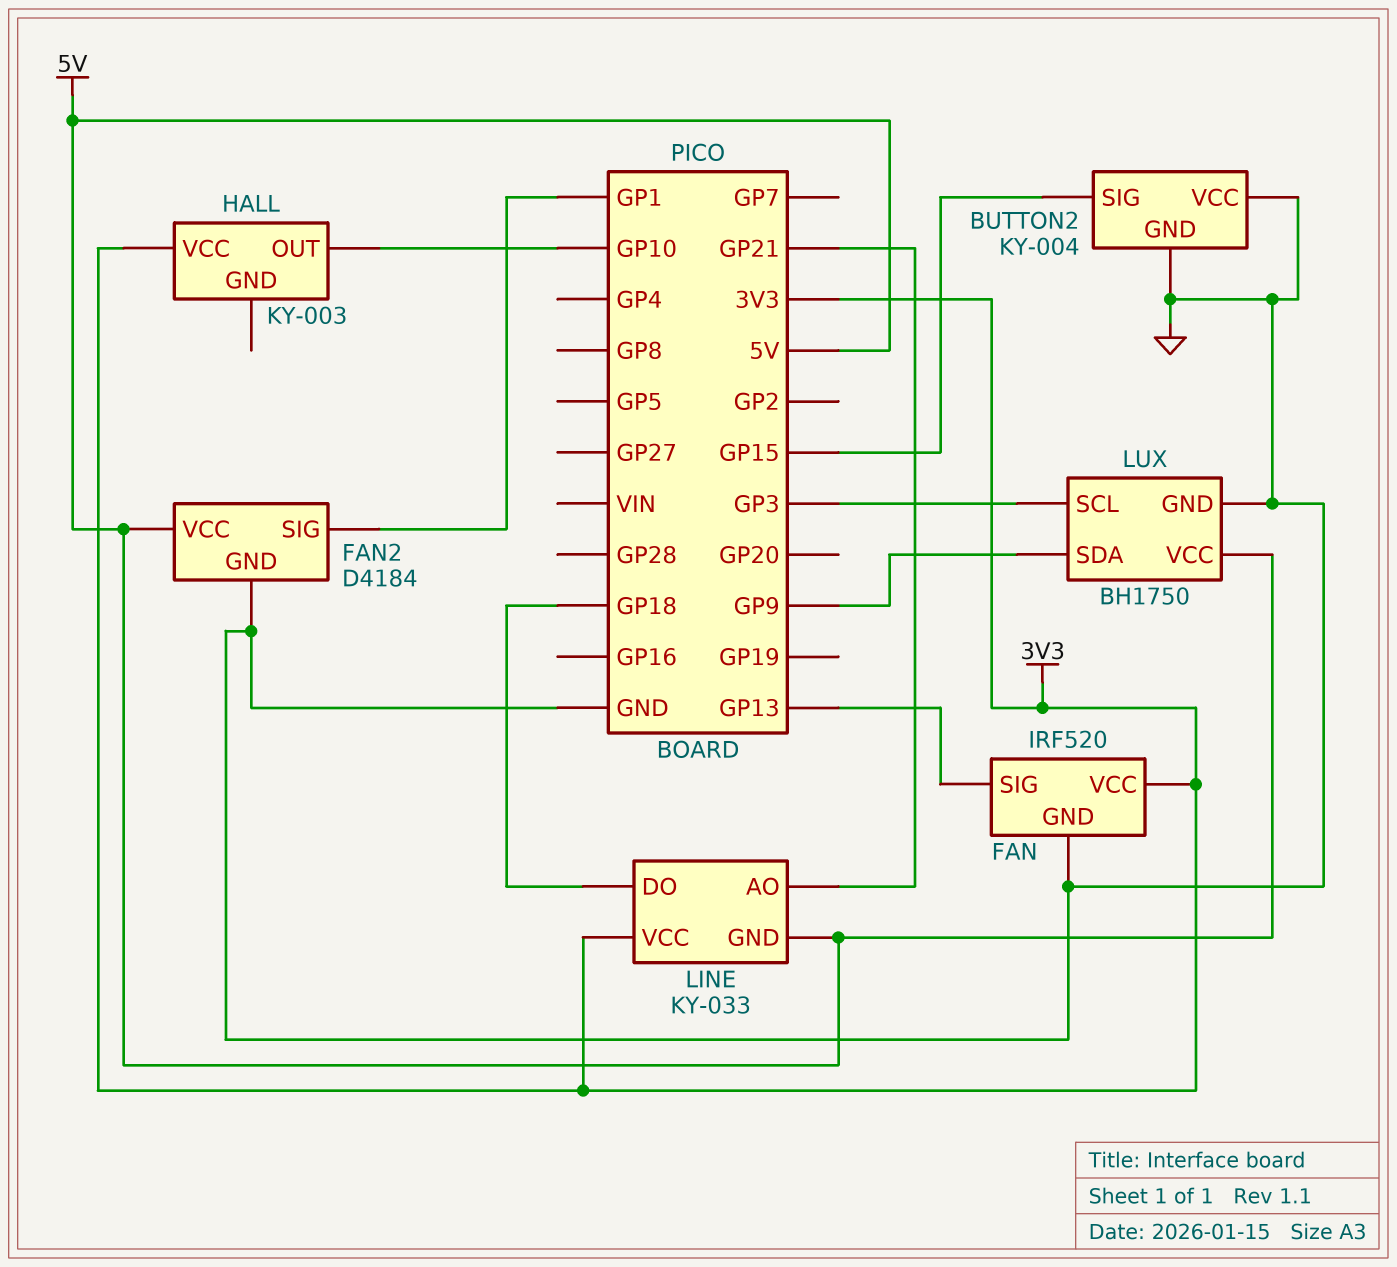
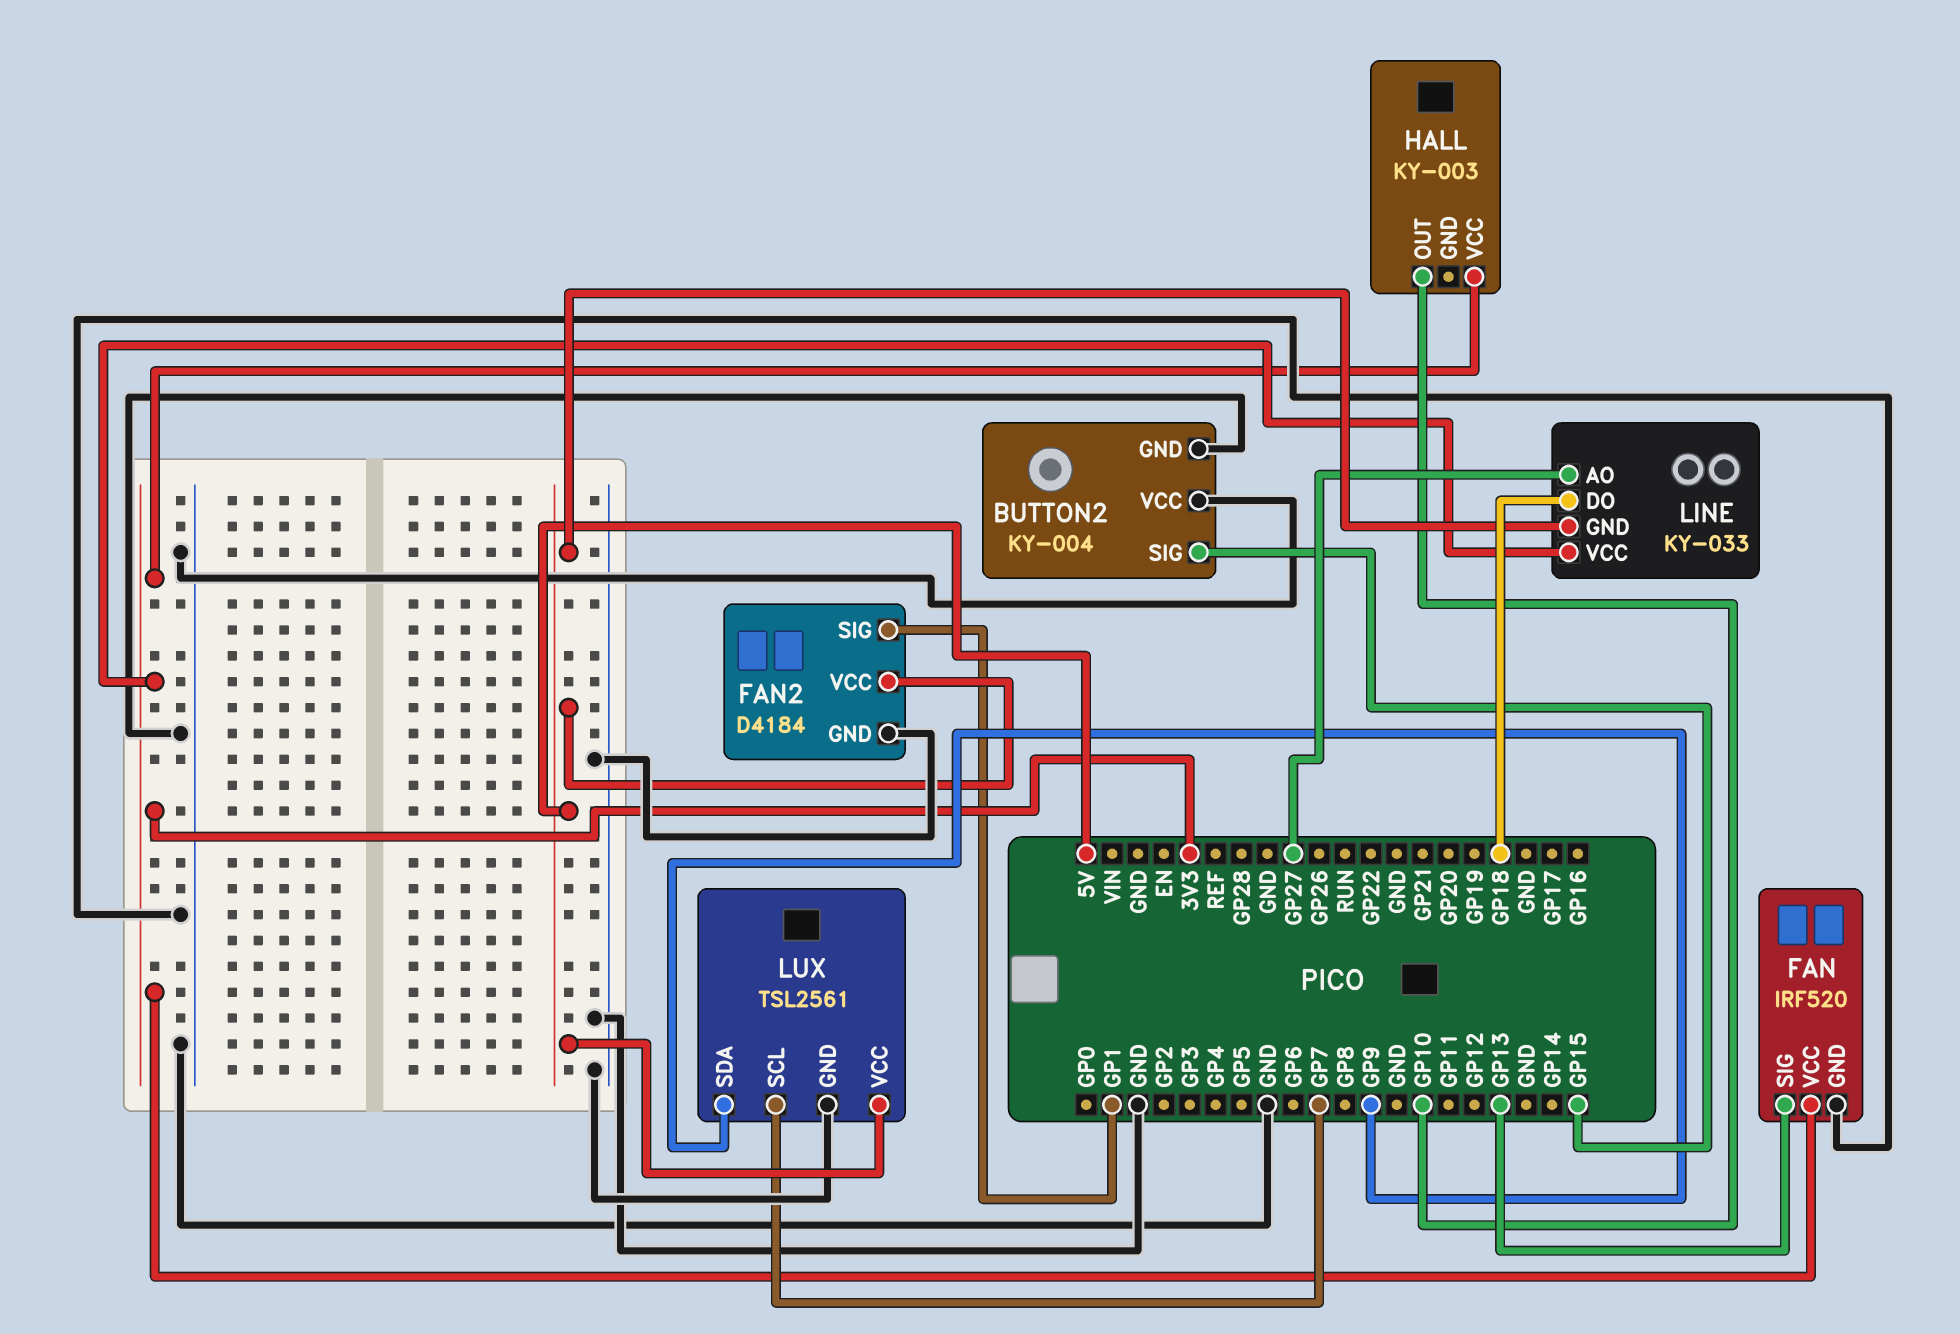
LINE pin AO: GP21 -> GP27
LUX: BH1750 -> TSL2561
LUX pin SCL: GP3 -> GP7

